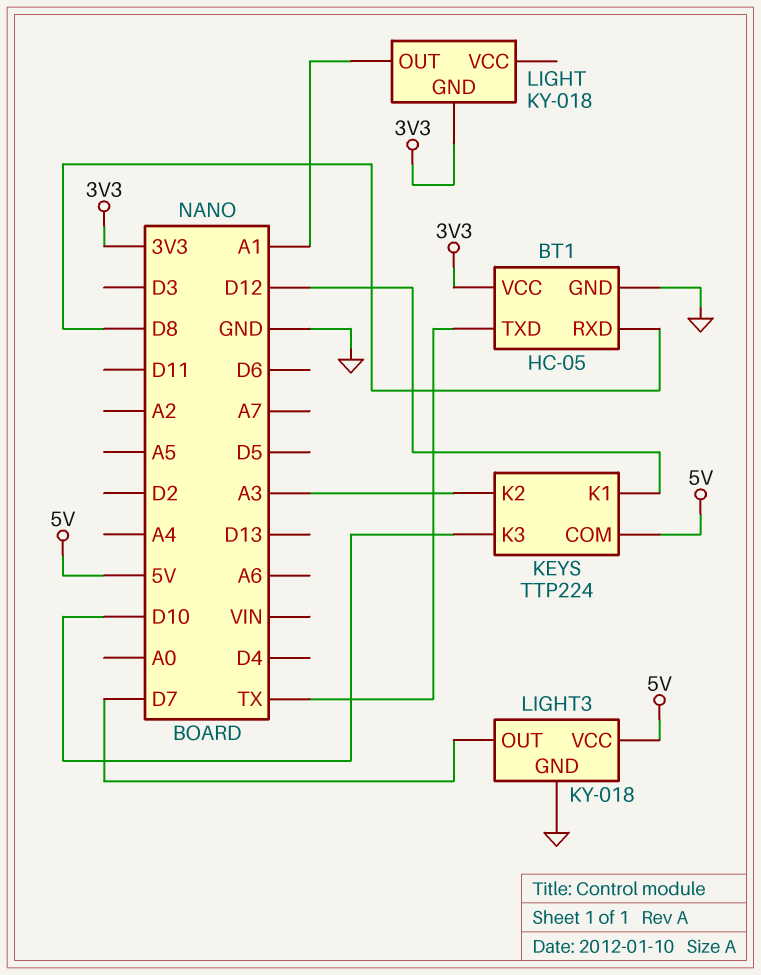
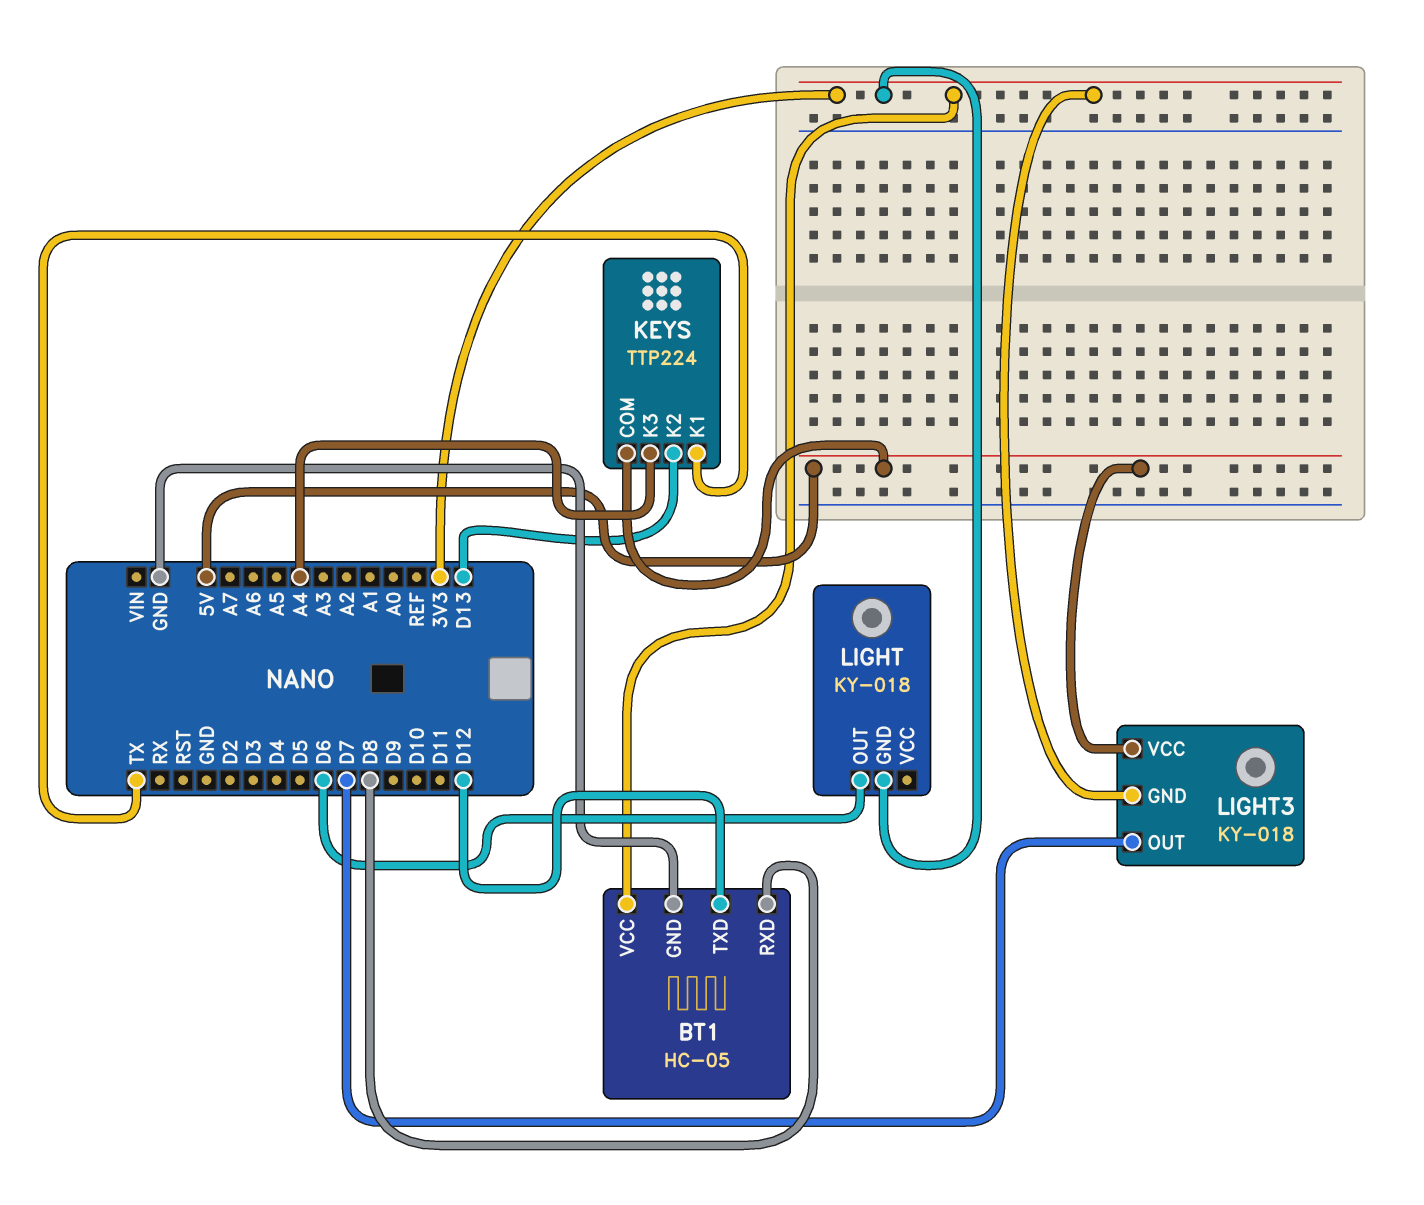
BT1 pin TXD: TX -> D12
KEYS pin K1: D12 -> TX
KEYS pin K2: A3 -> D13
KEYS pin K3: D10 -> A4
LIGHT pin OUT: A1 -> D6
LIGHT3 pin GND: GND -> 3V3

